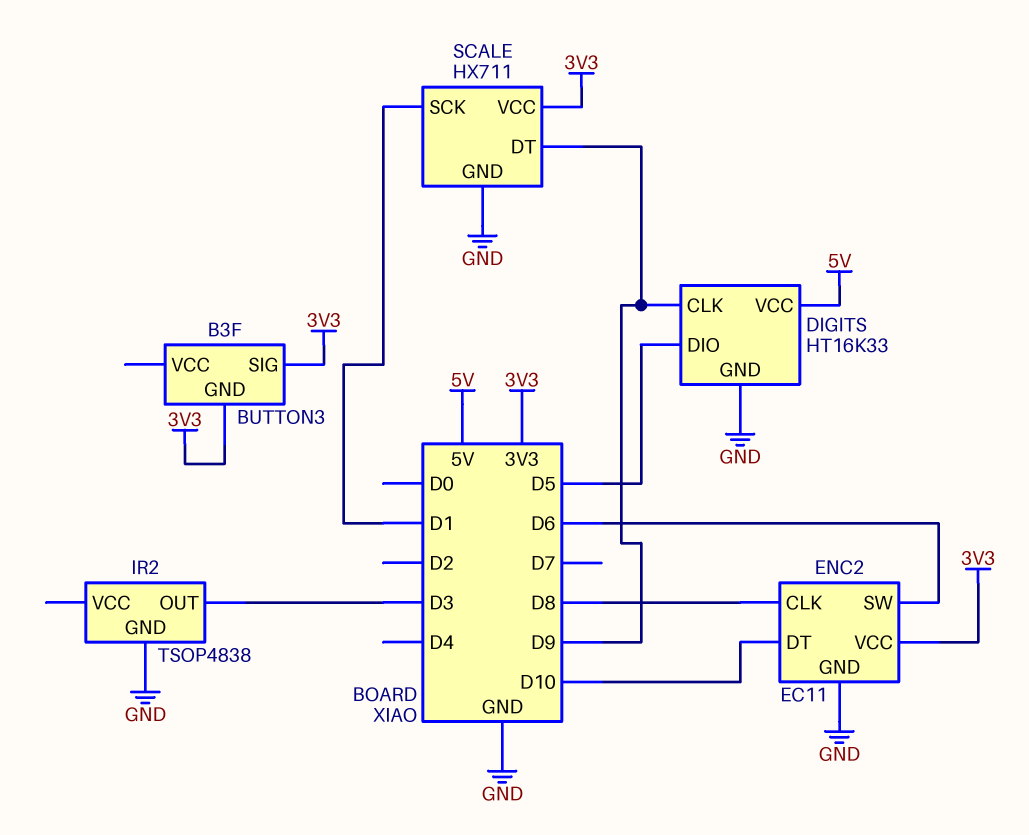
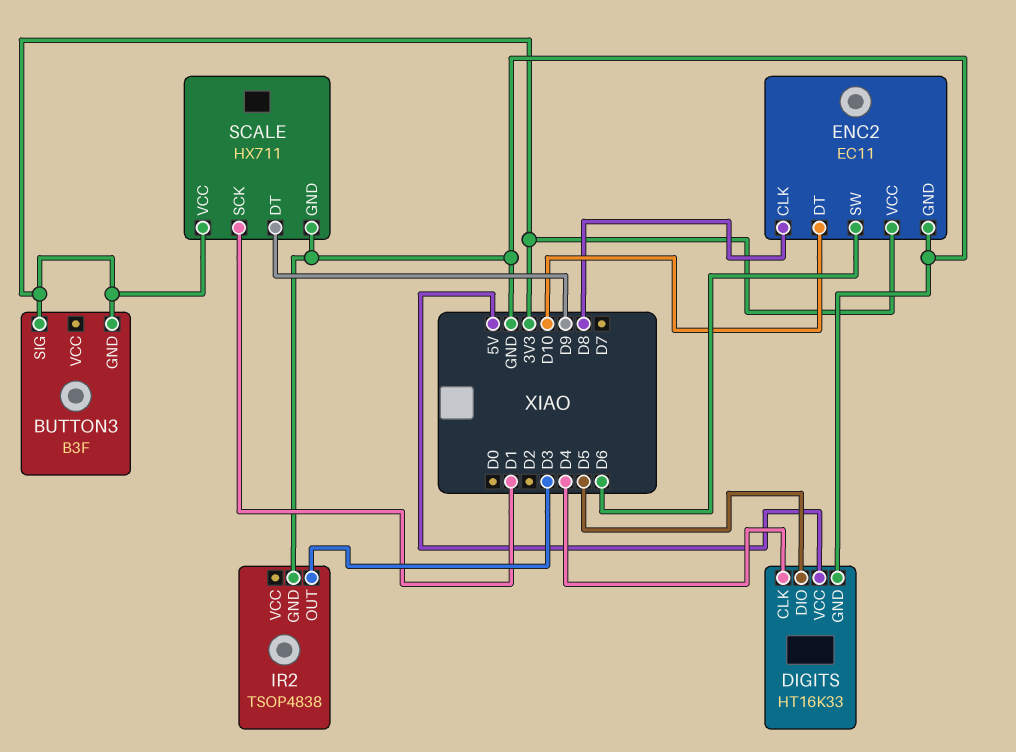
DIGITS pin CLK: D9 -> D4

